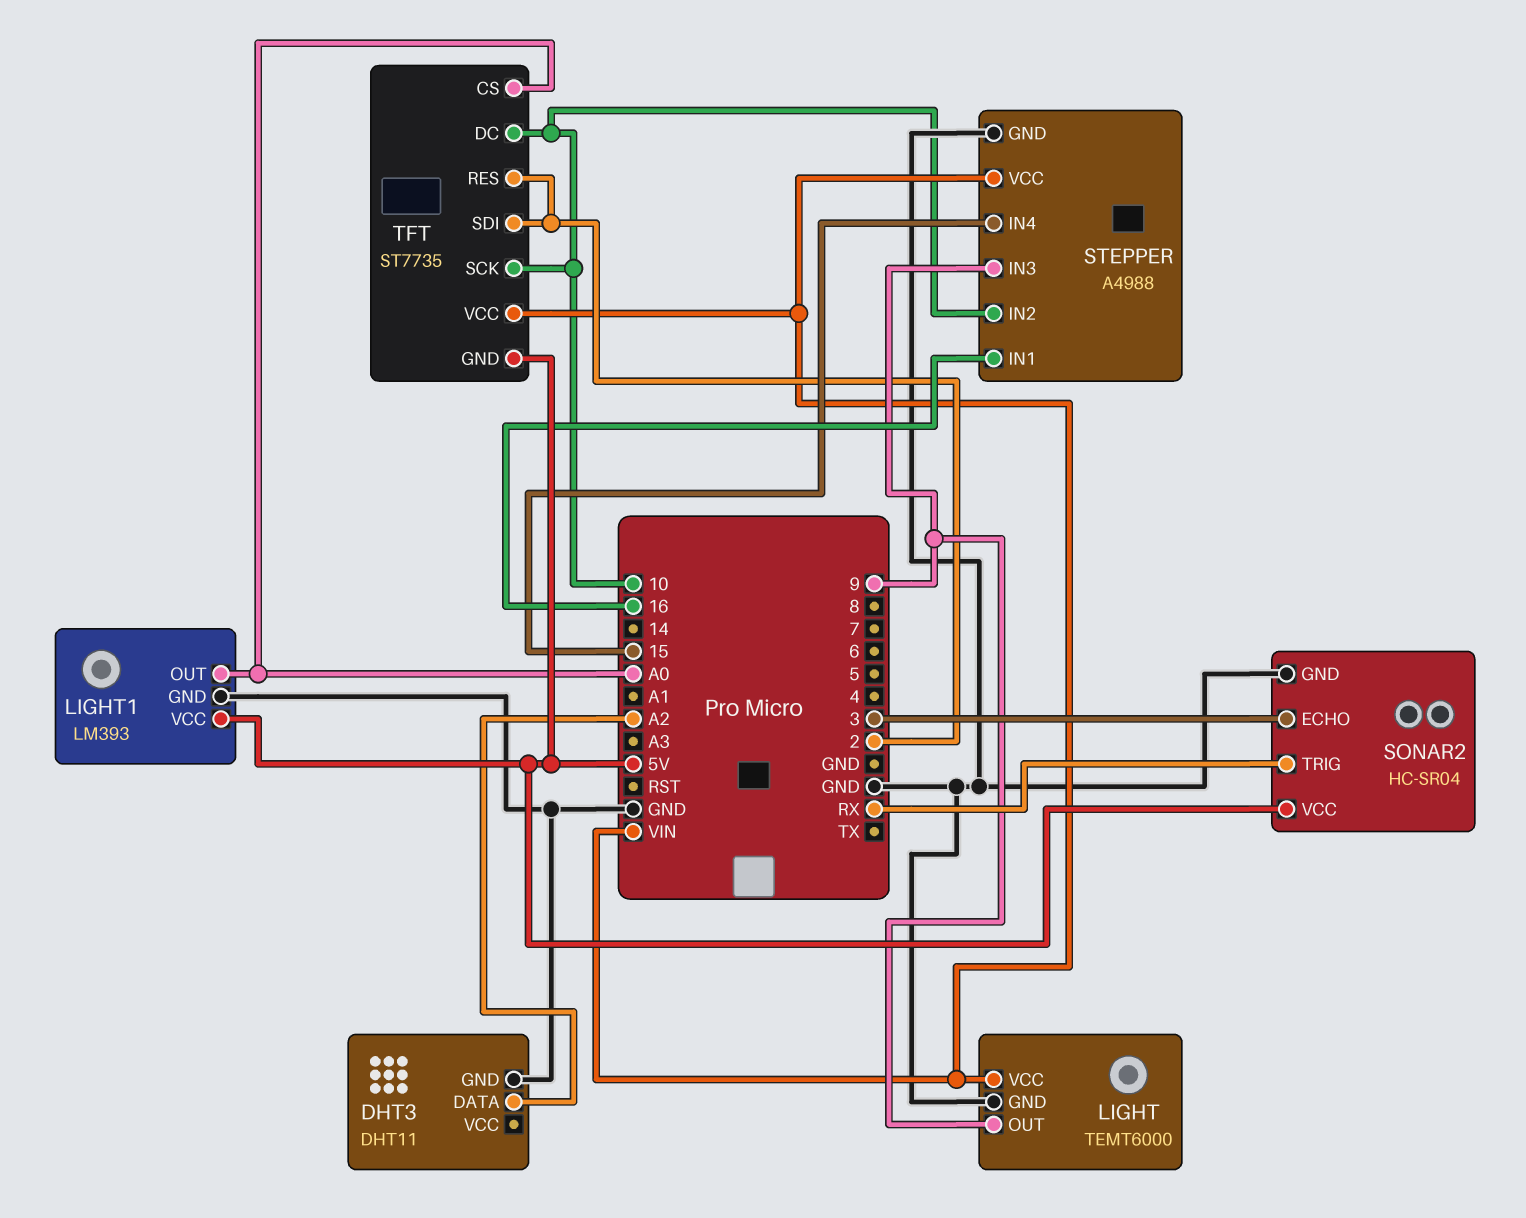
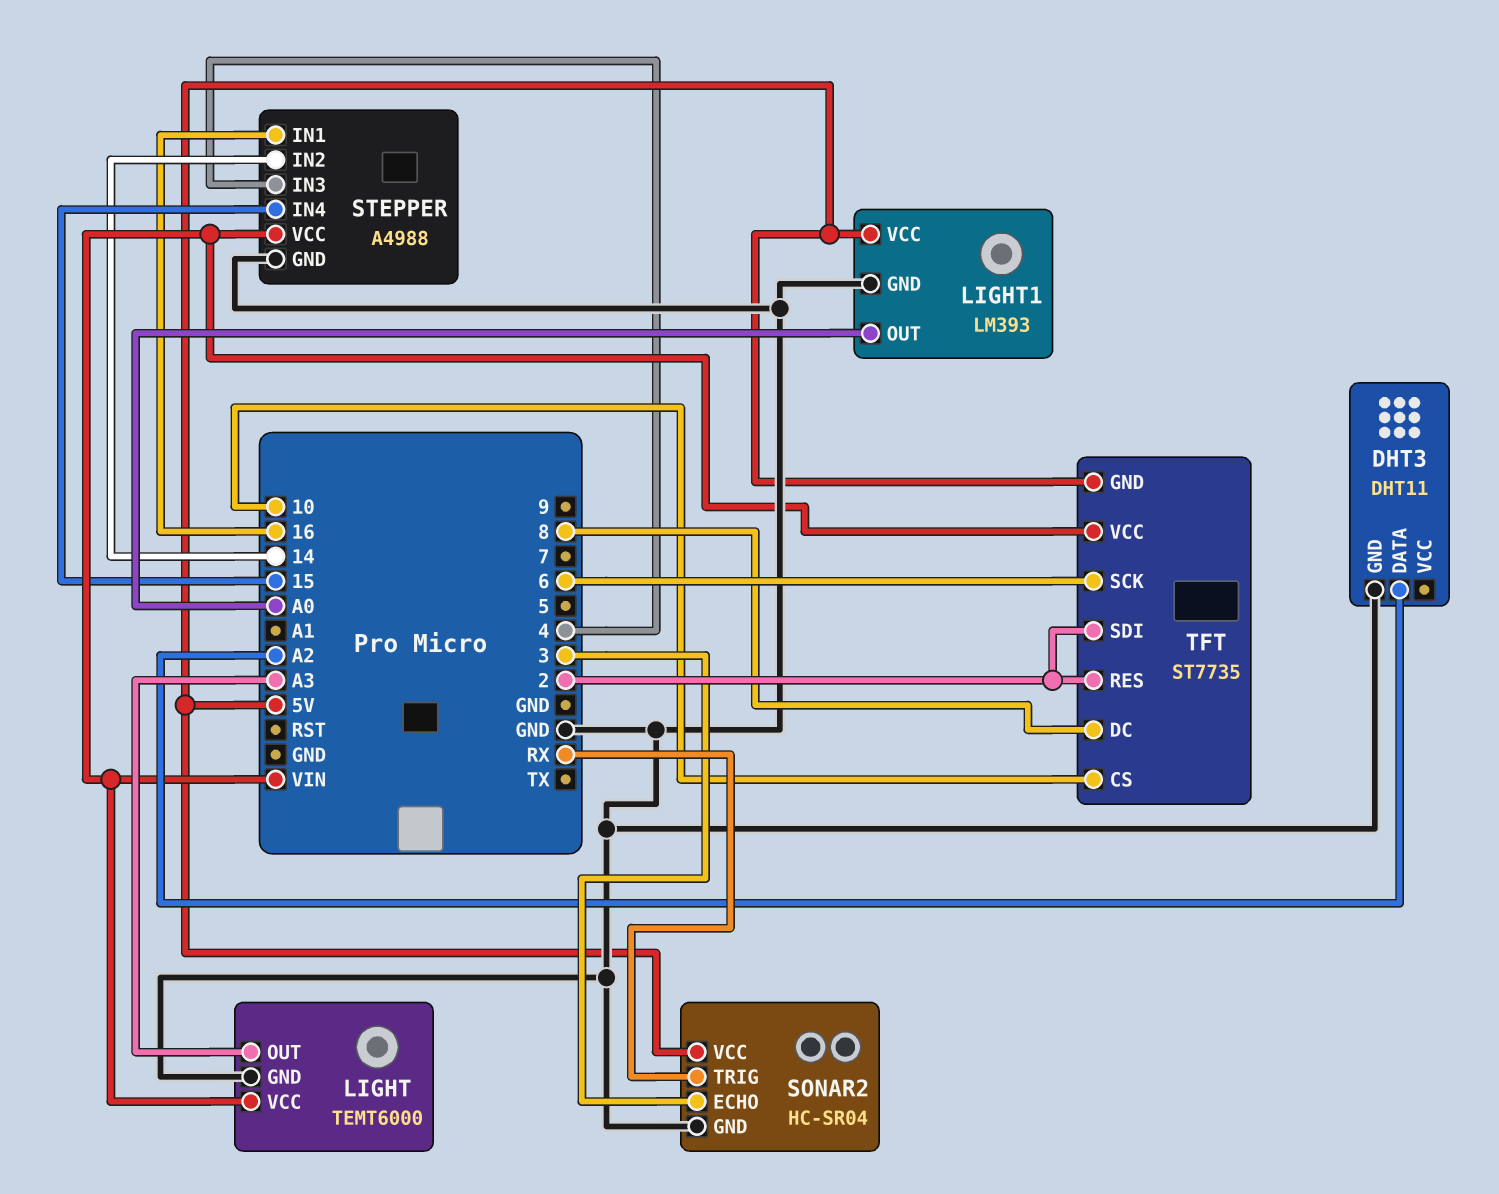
LIGHT pin OUT: 9 -> A3
STEPPER pin IN2: 10 -> 14
STEPPER pin IN3: 9 -> 4
TFT pin CS: A0 -> 10
TFT pin DC: 10 -> 8
TFT pin SCK: 10 -> 6

